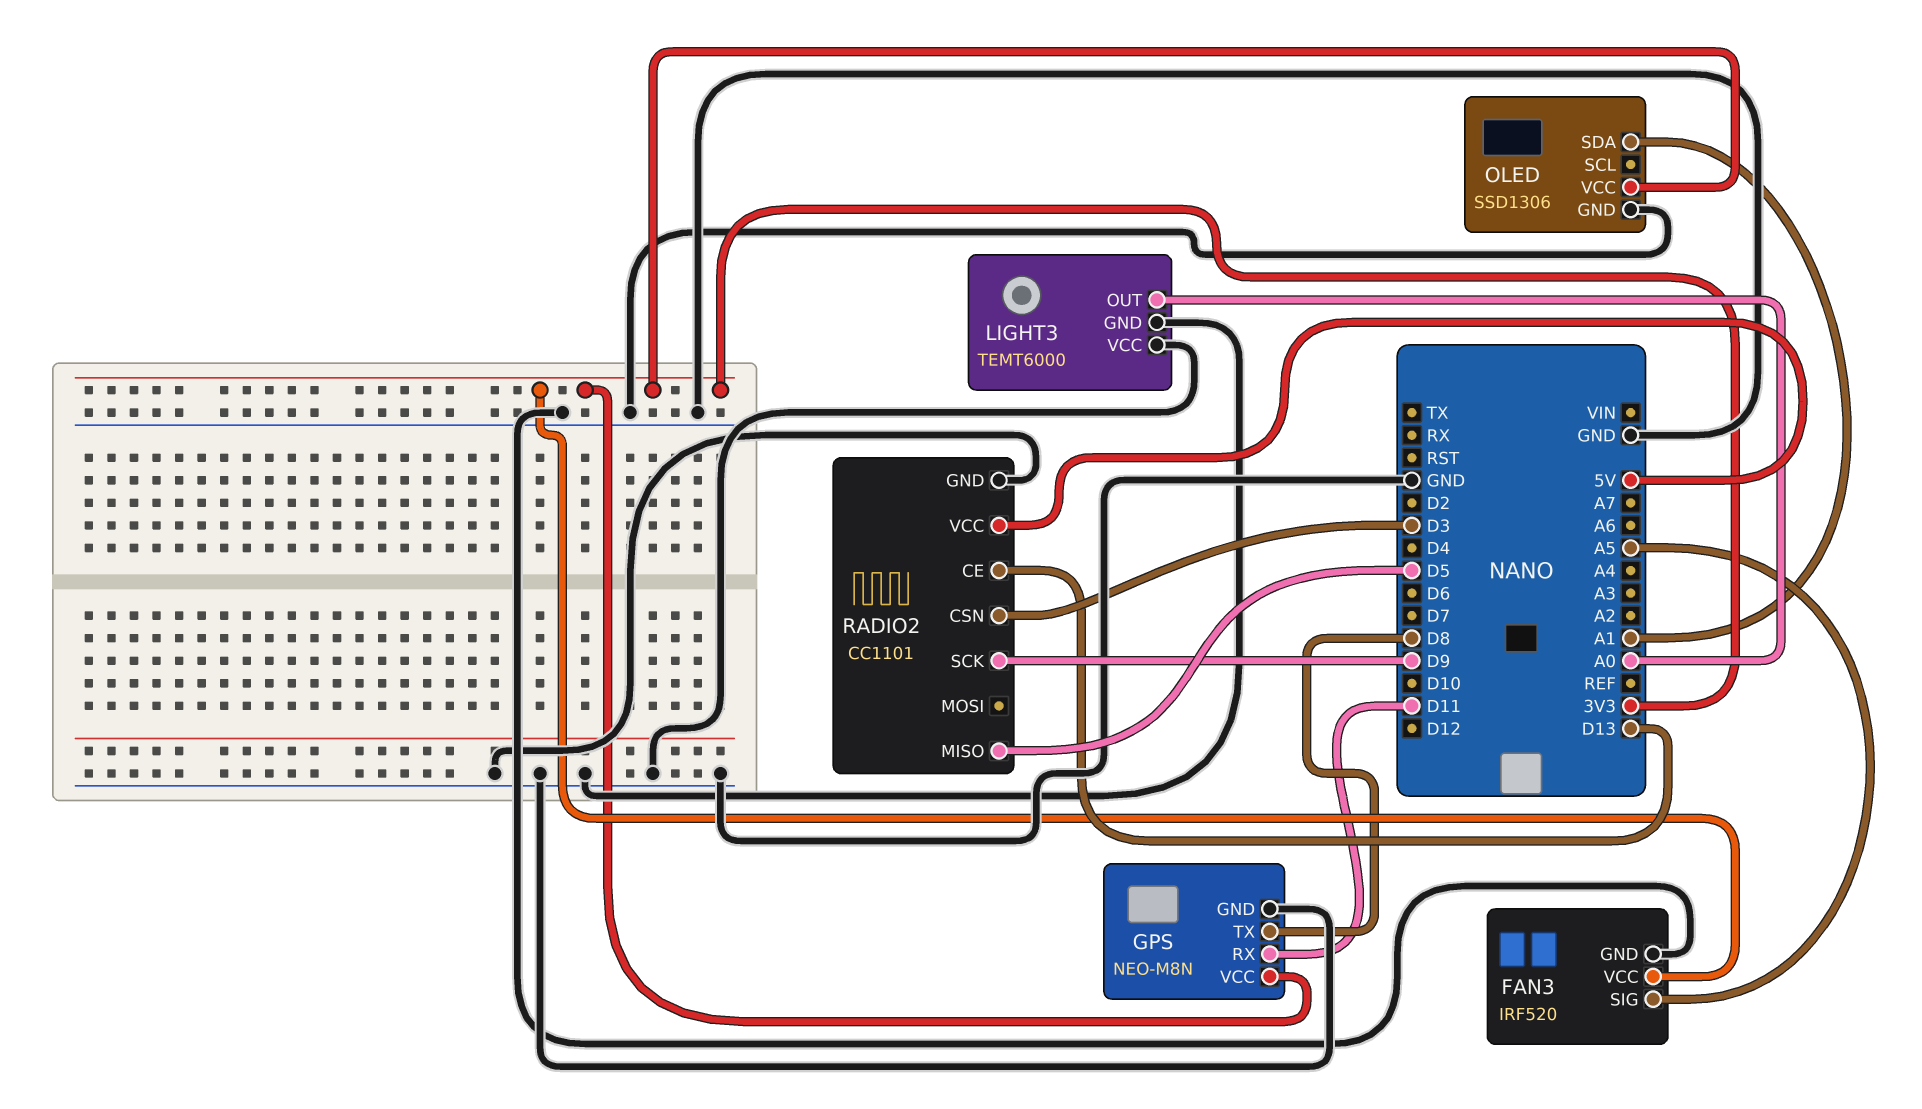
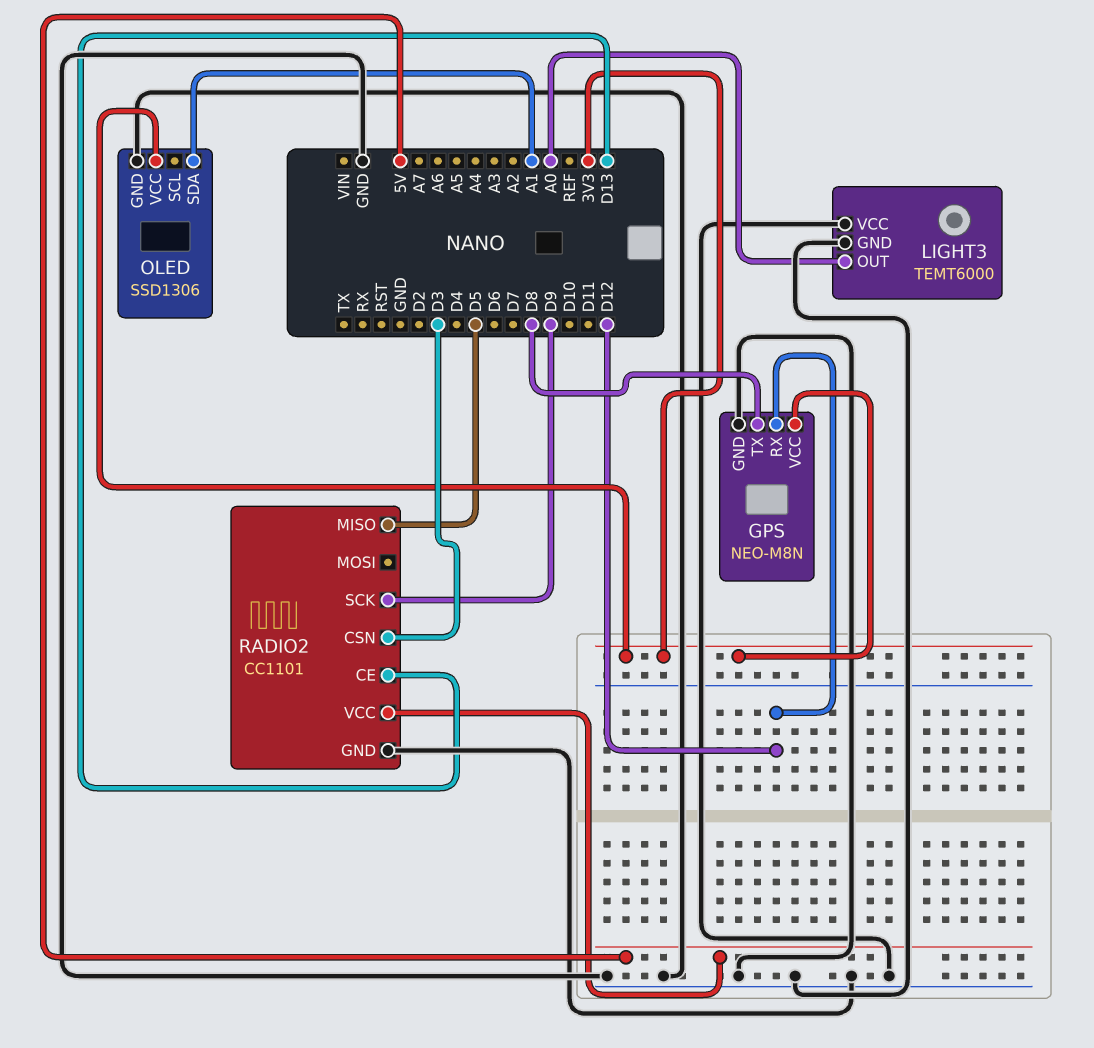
FAN3: IRF520 -> none
FAN3 pin GND: GND -> none
FAN3 pin SIG: A5 -> none
FAN3 pin VCC: 3V3 -> none
GPS pin RX: D11 -> D12

